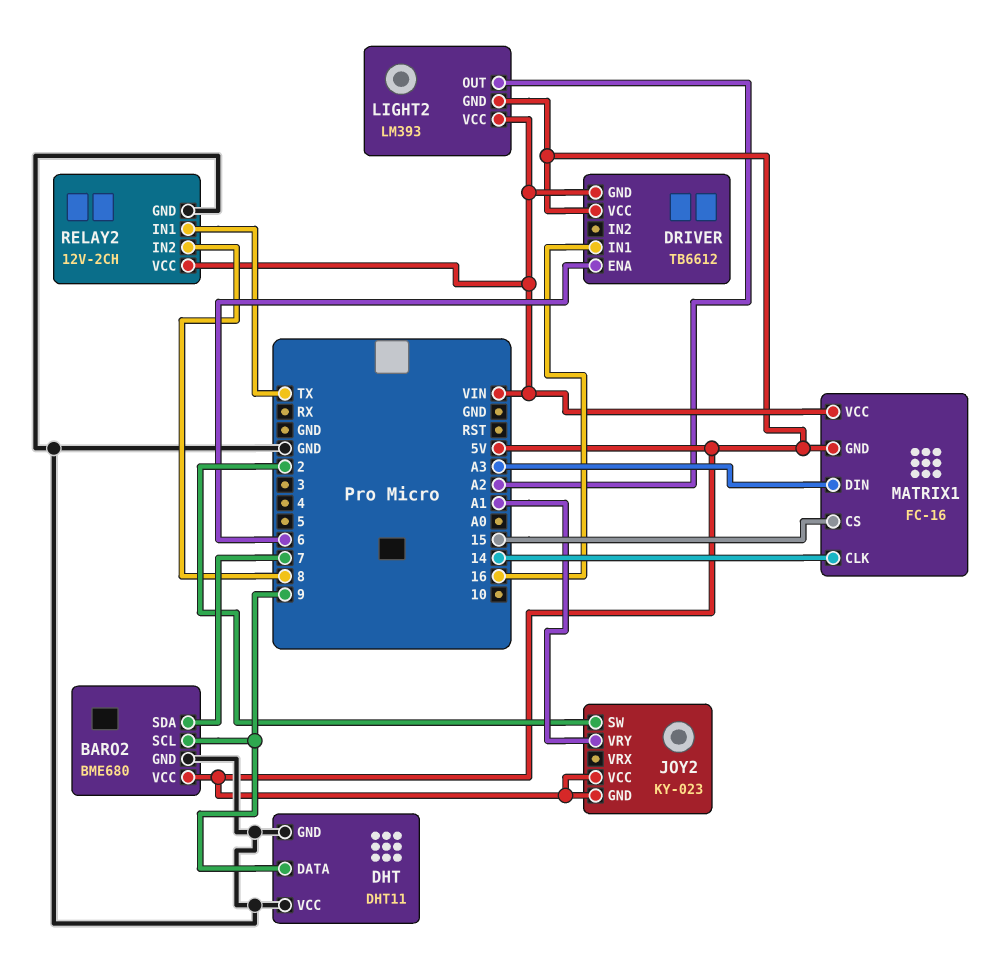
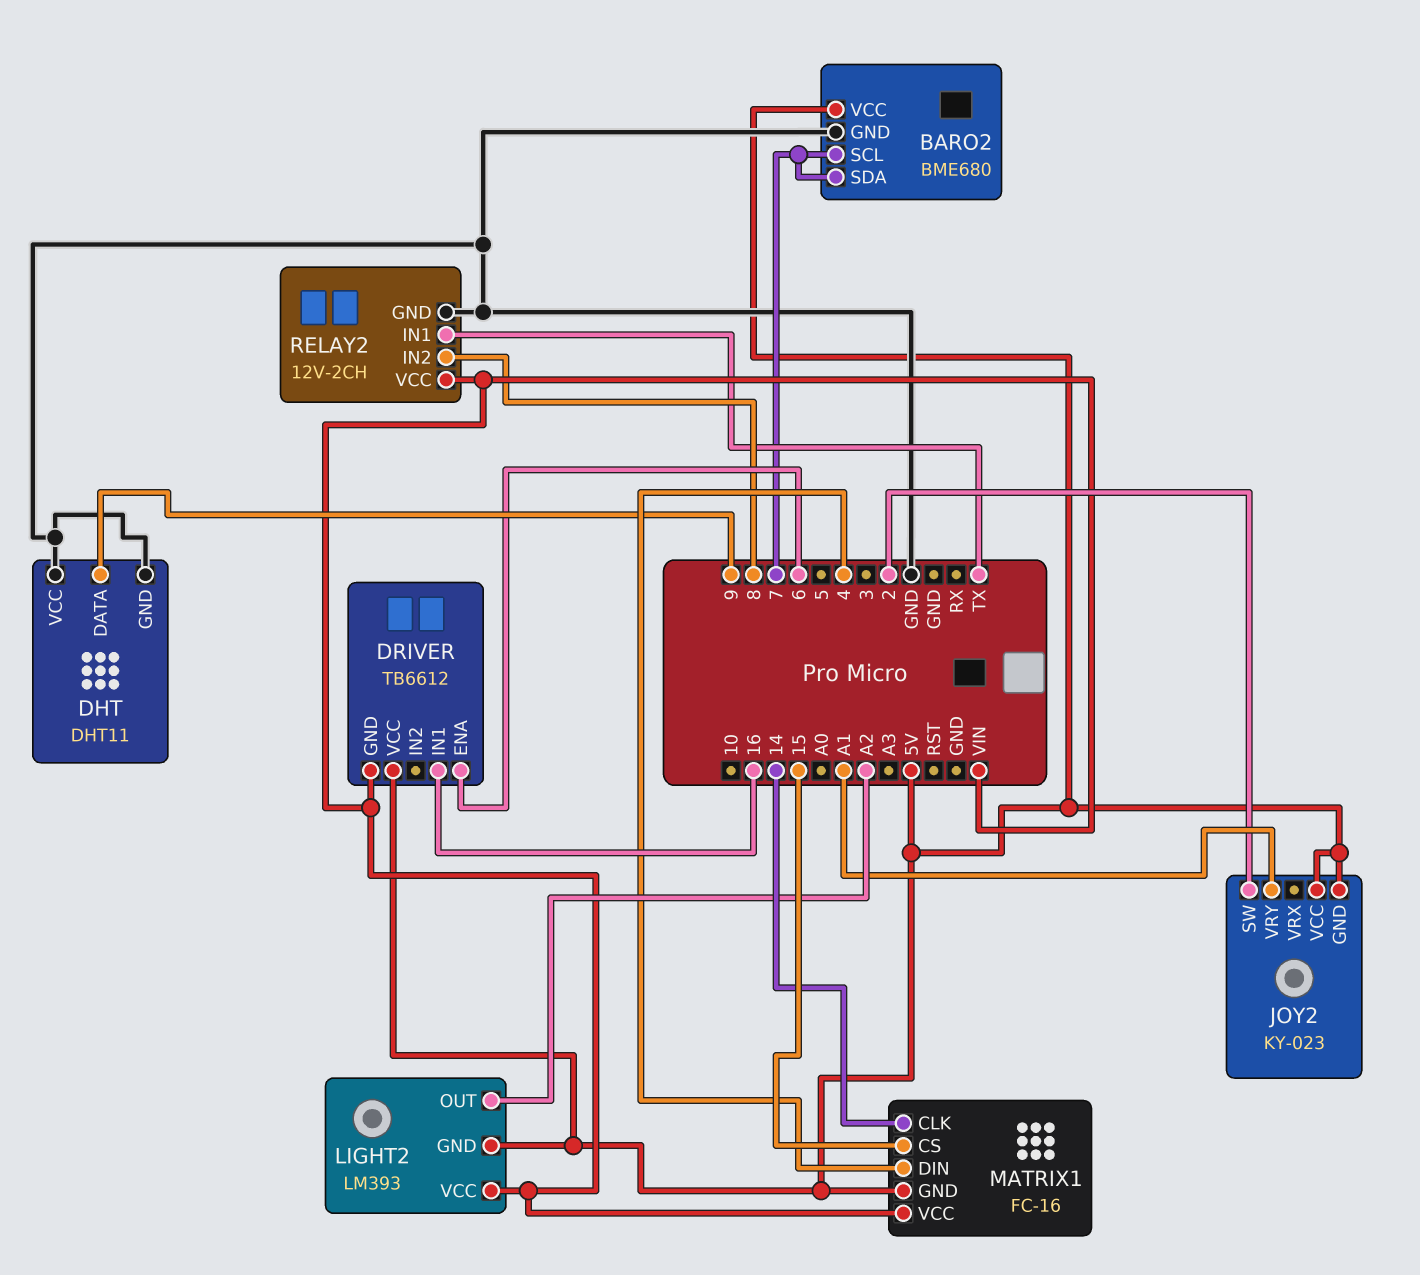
BARO2 pin SCL: 9 -> 7
MATRIX1 pin DIN: A3 -> 4

